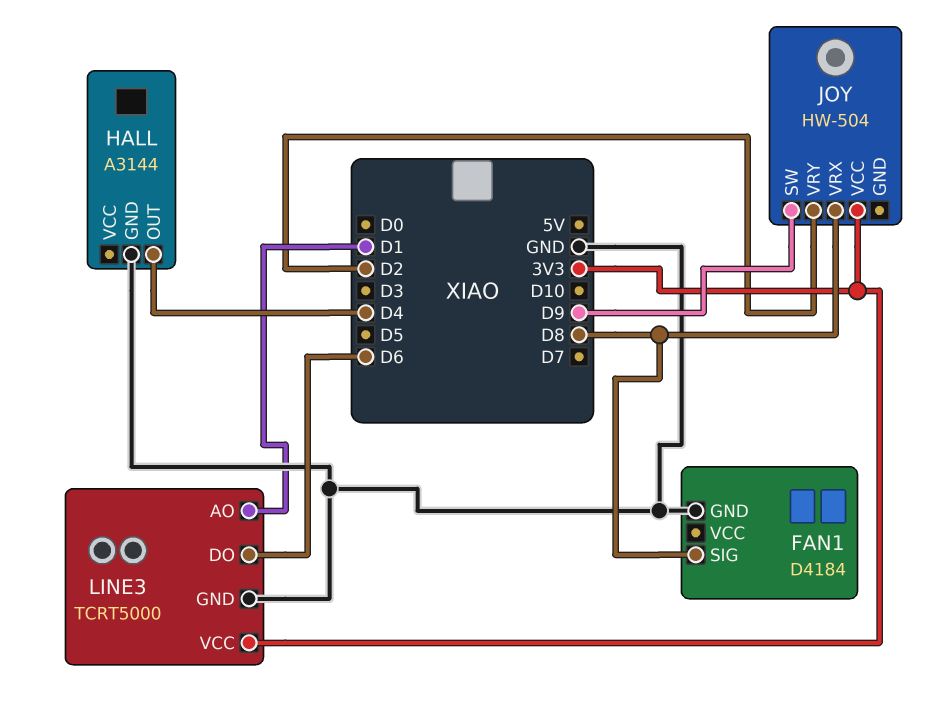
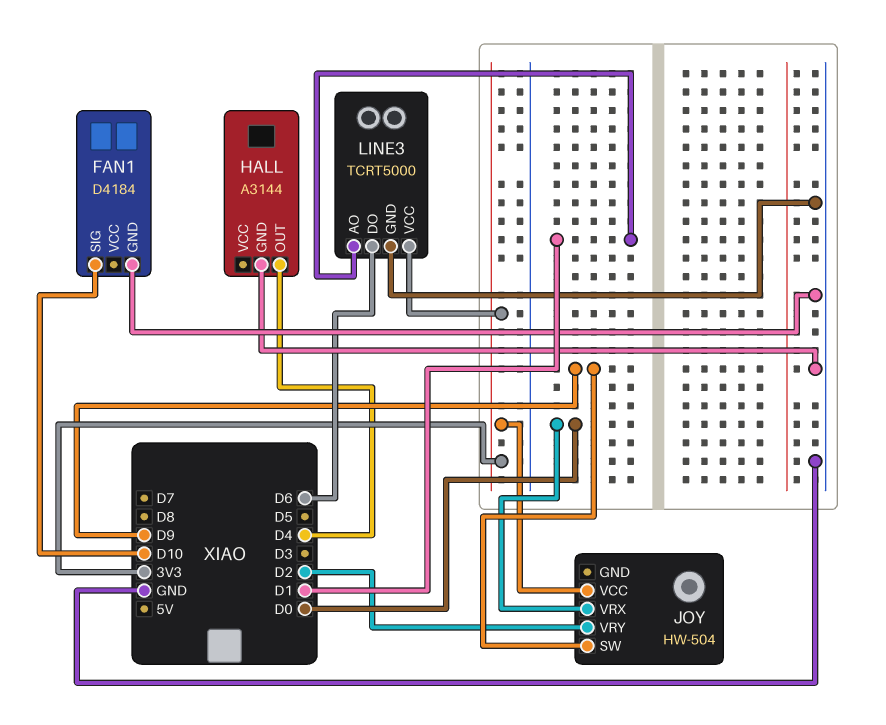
FAN1 pin SIG: D8 -> D10
JOY pin VRX: D8 -> D0

